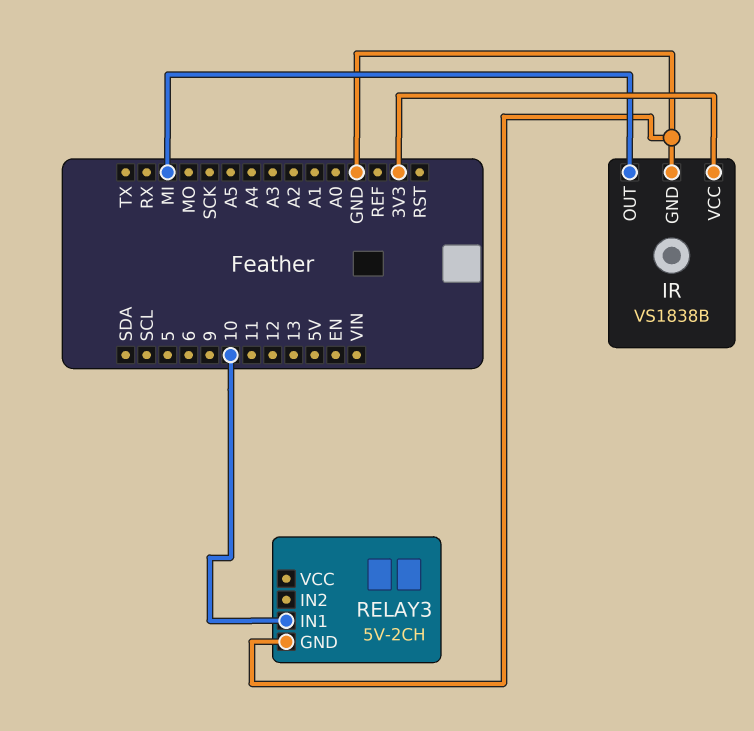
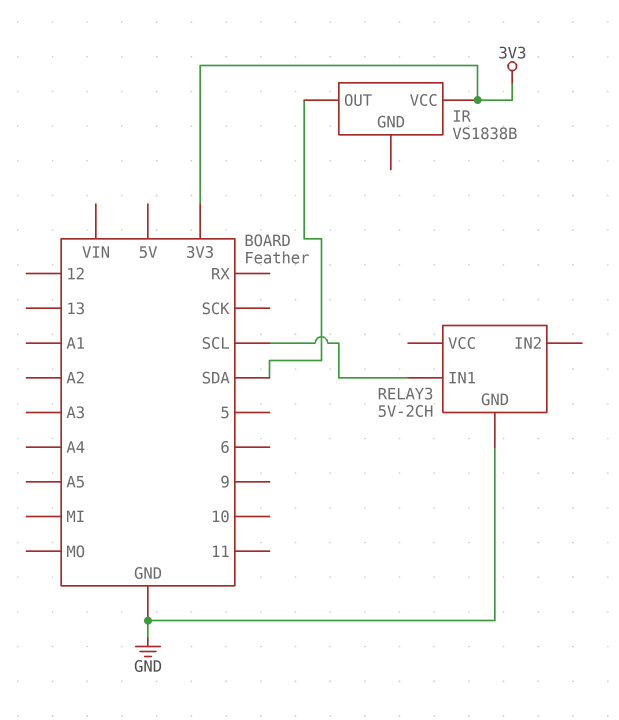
IR pin GND: GND -> none
IR pin OUT: MI -> SDA
RELAY3 pin IN1: 10 -> SCL

